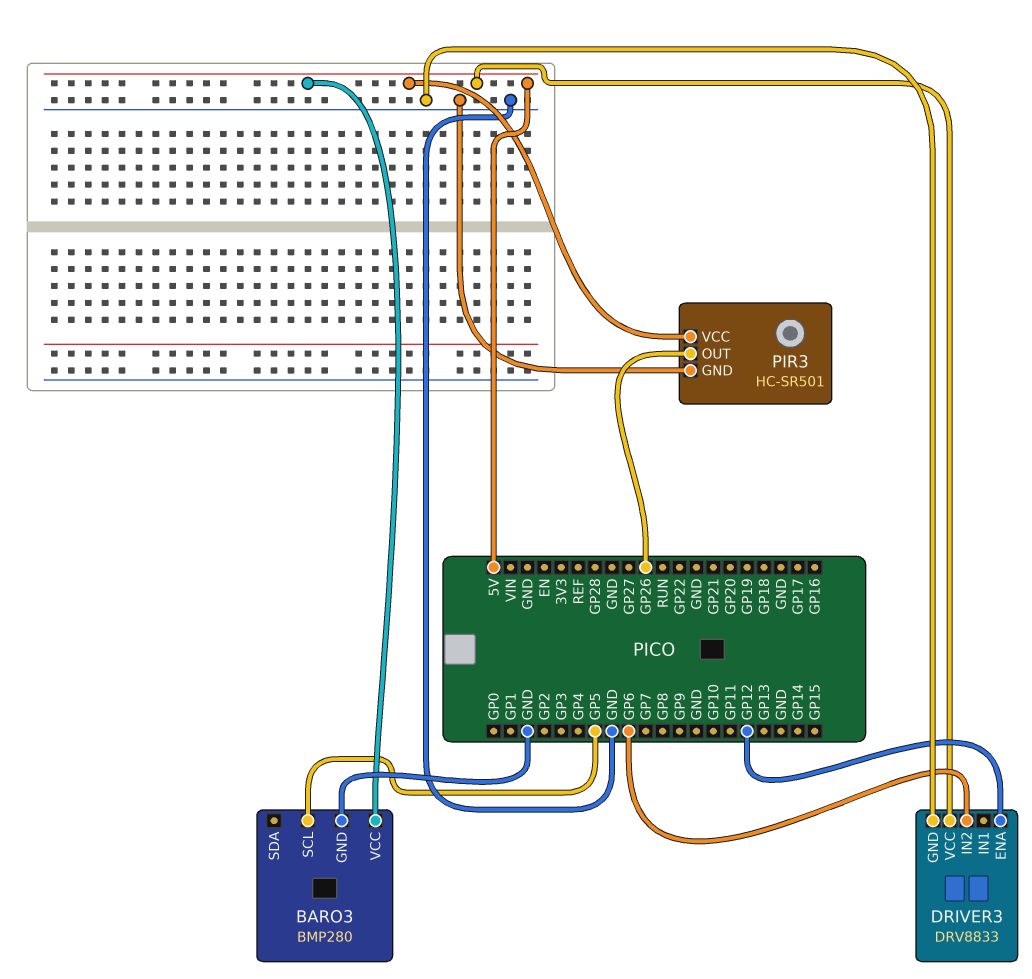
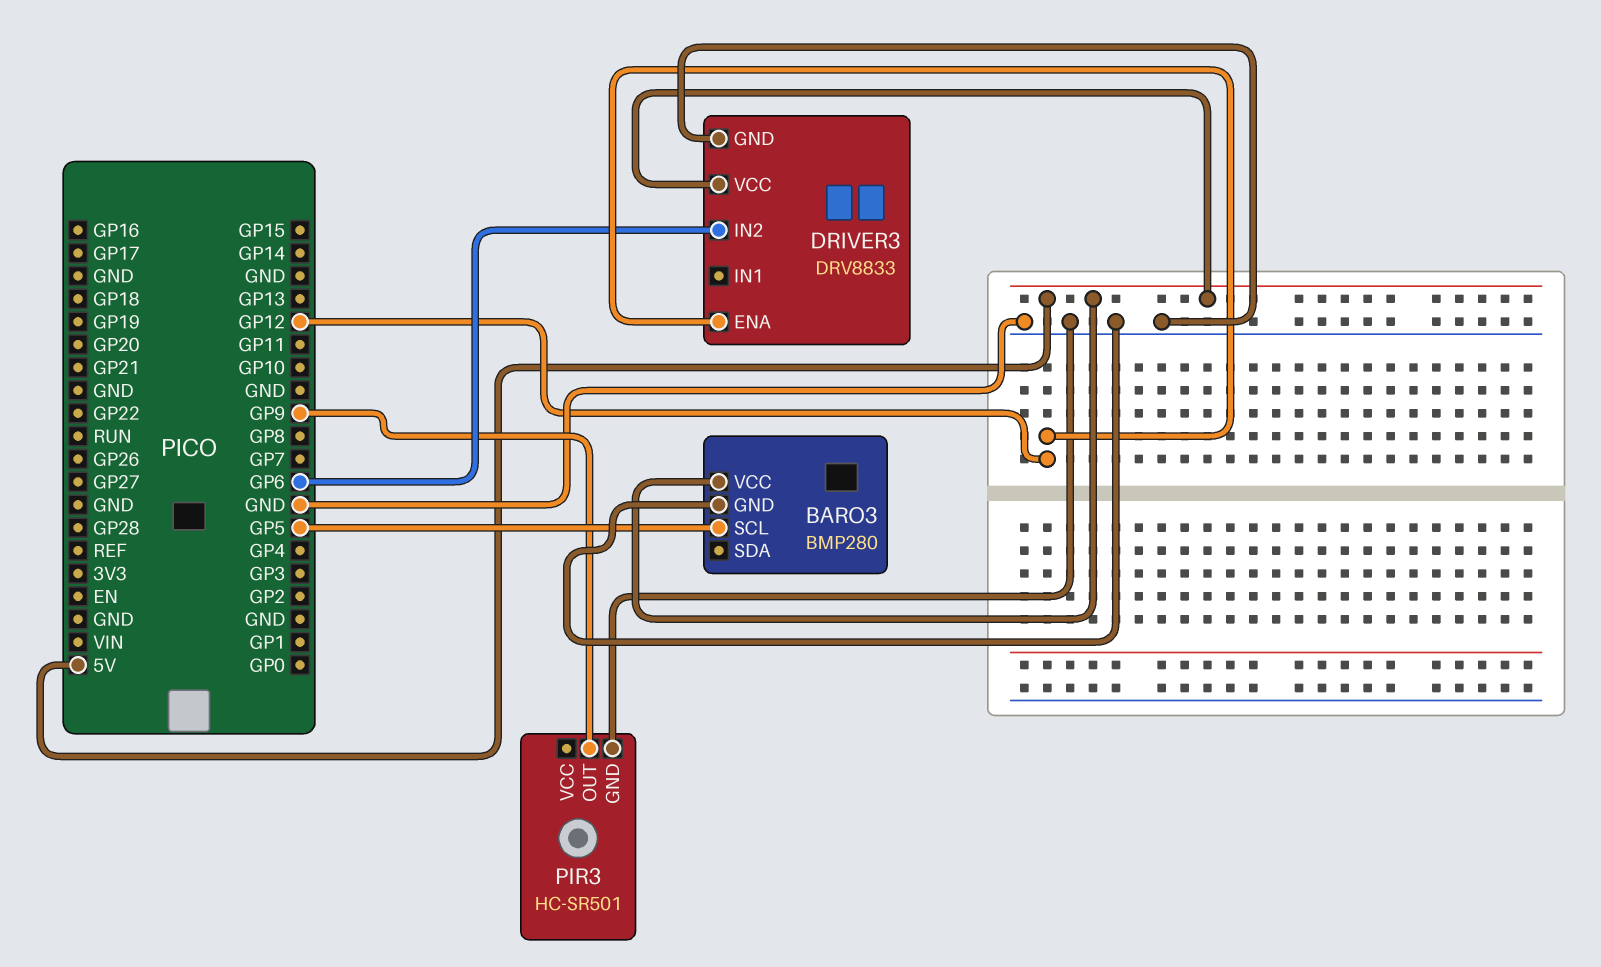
PIR3 pin OUT: GP26 -> GP9
PIR3 pin VCC: 5V -> none

